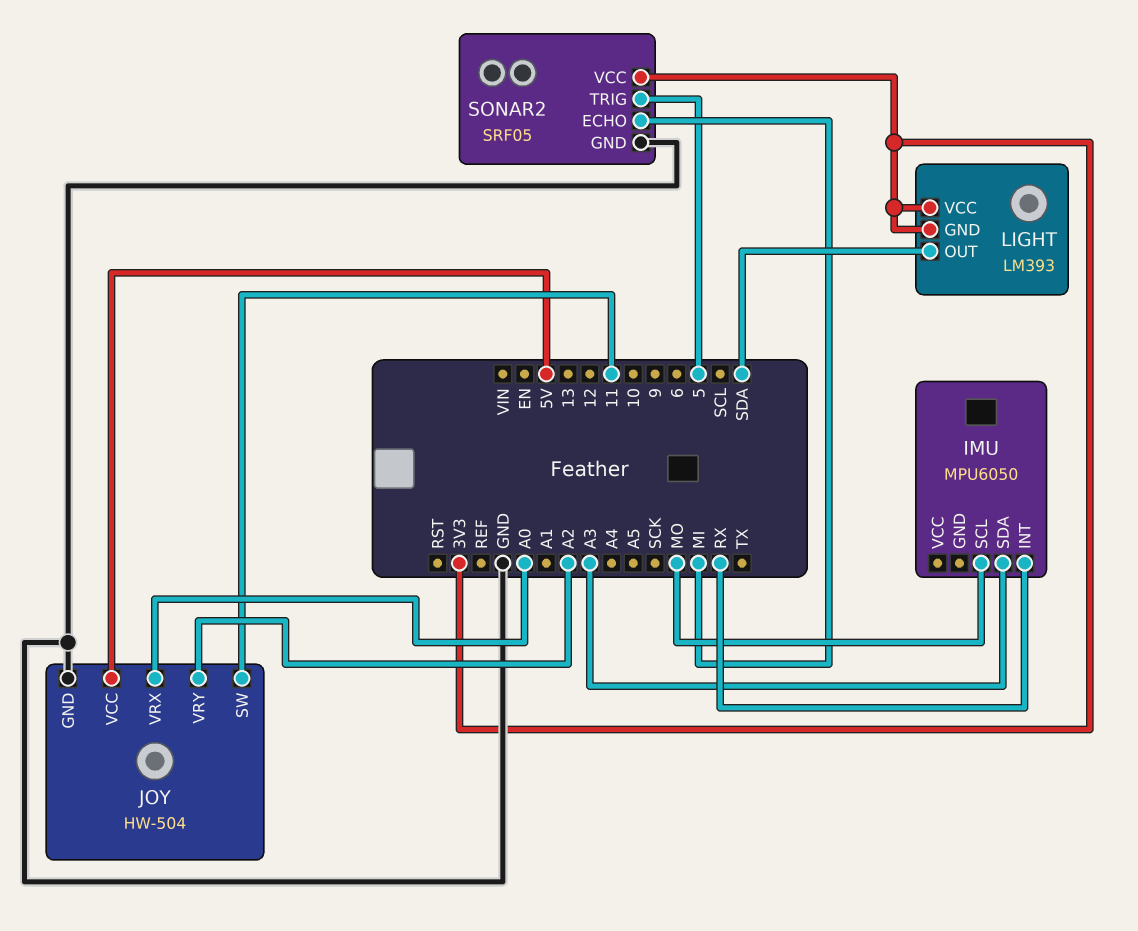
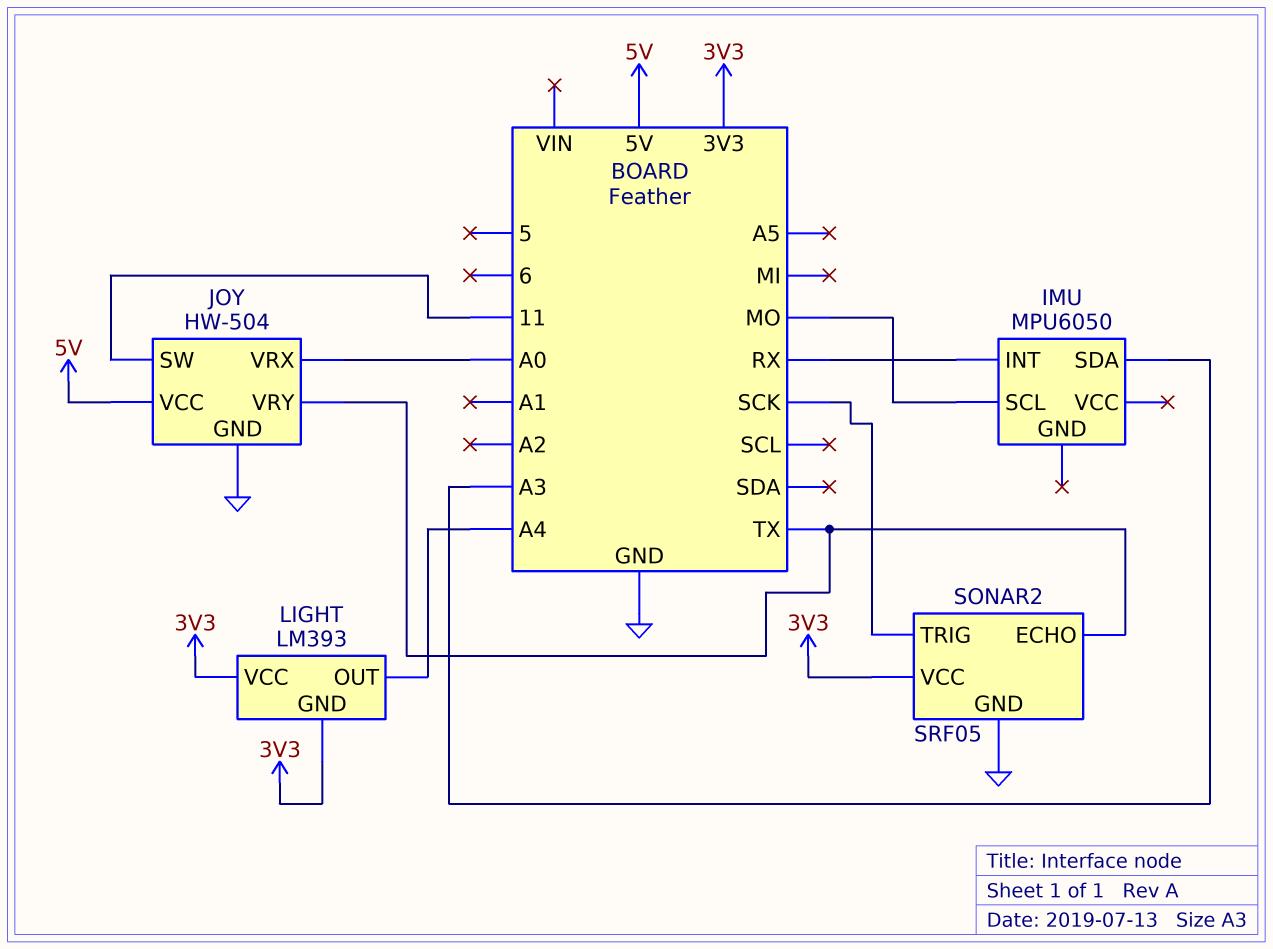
JOY pin VRY: A2 -> TX
LIGHT pin OUT: SDA -> A4
SONAR2 pin ECHO: MI -> TX
SONAR2 pin TRIG: 5 -> SCK

